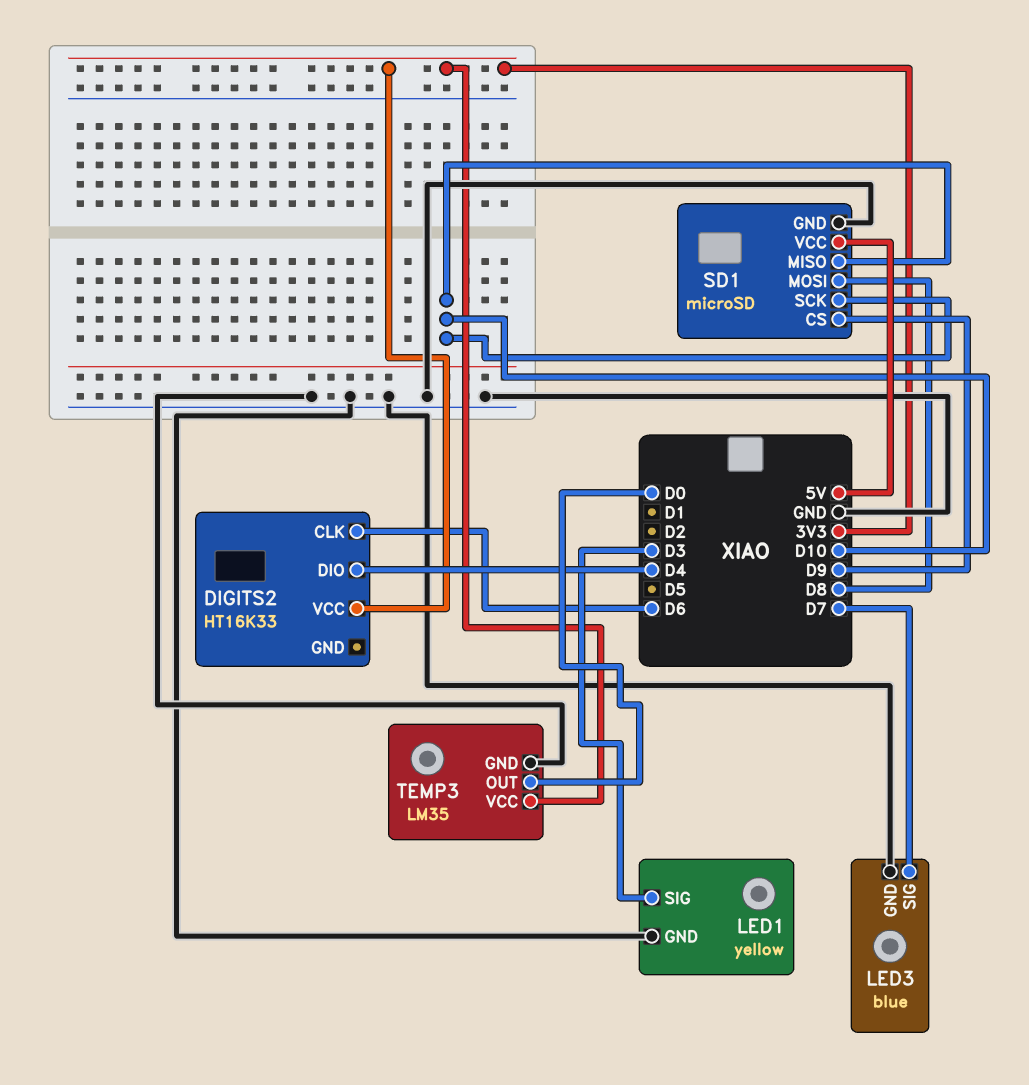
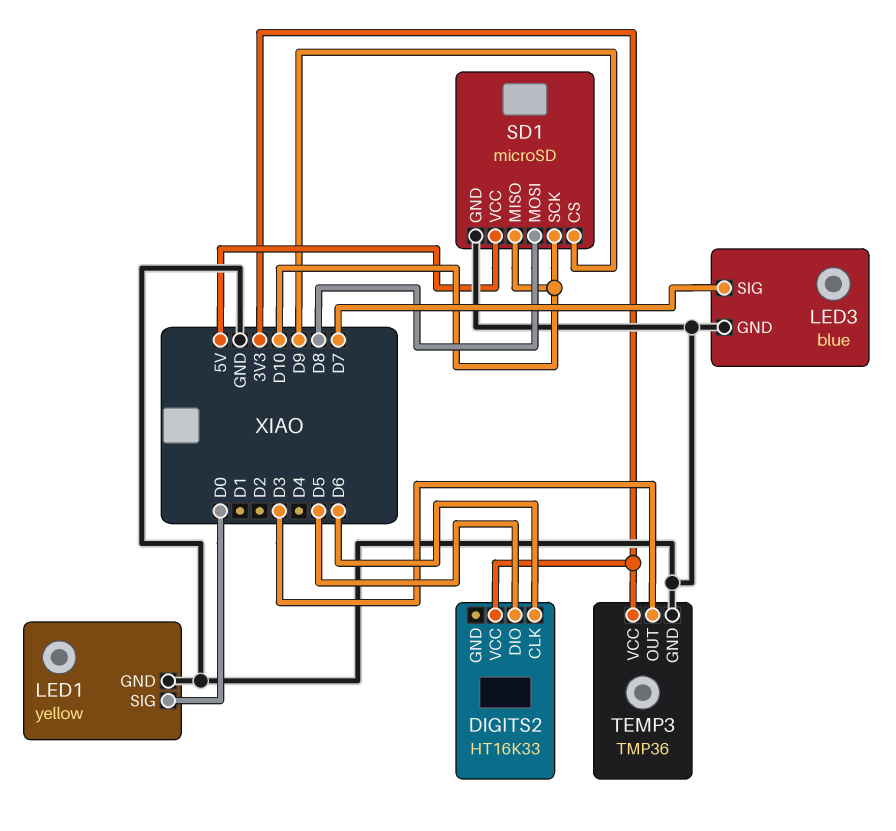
DIGITS2 pin DIO: D4 -> D5
LED1 pin SIG: D3 -> D0
TEMP3: LM35 -> TMP36
TEMP3 pin OUT: D0 -> D3

